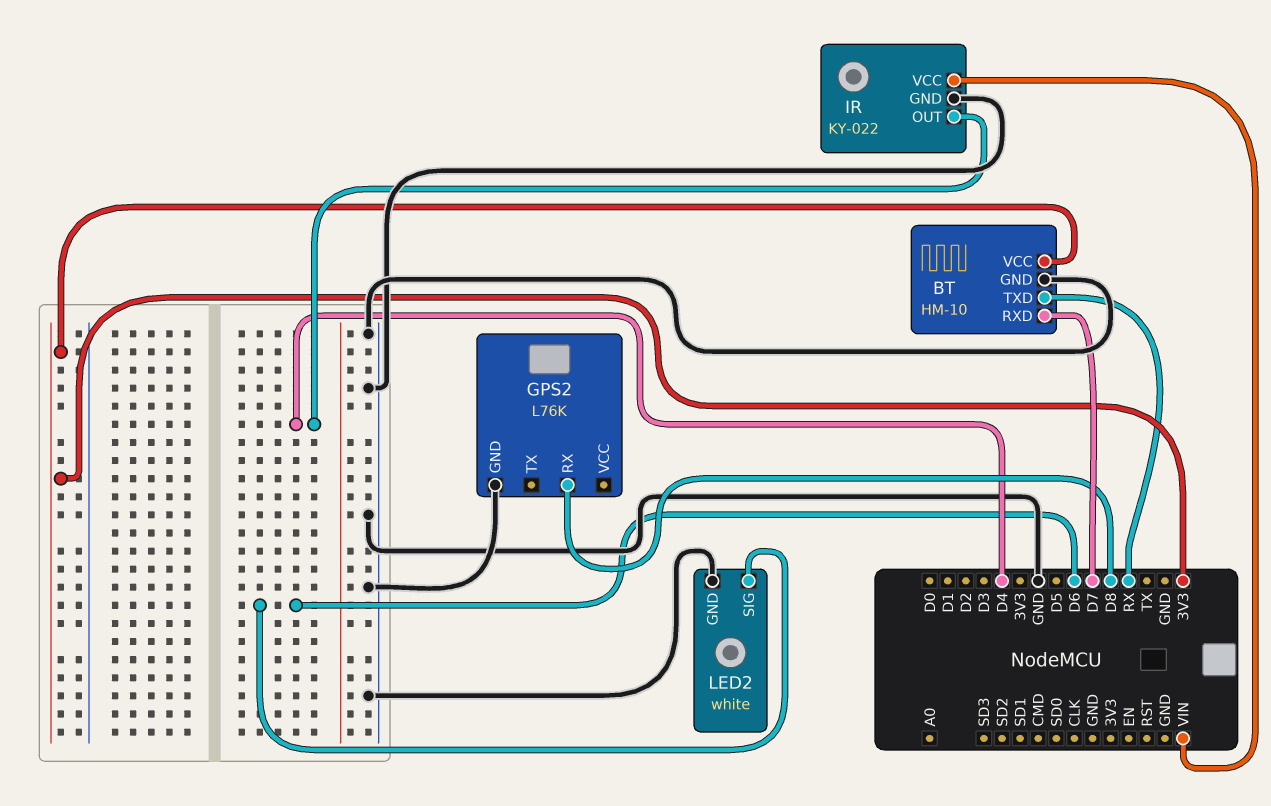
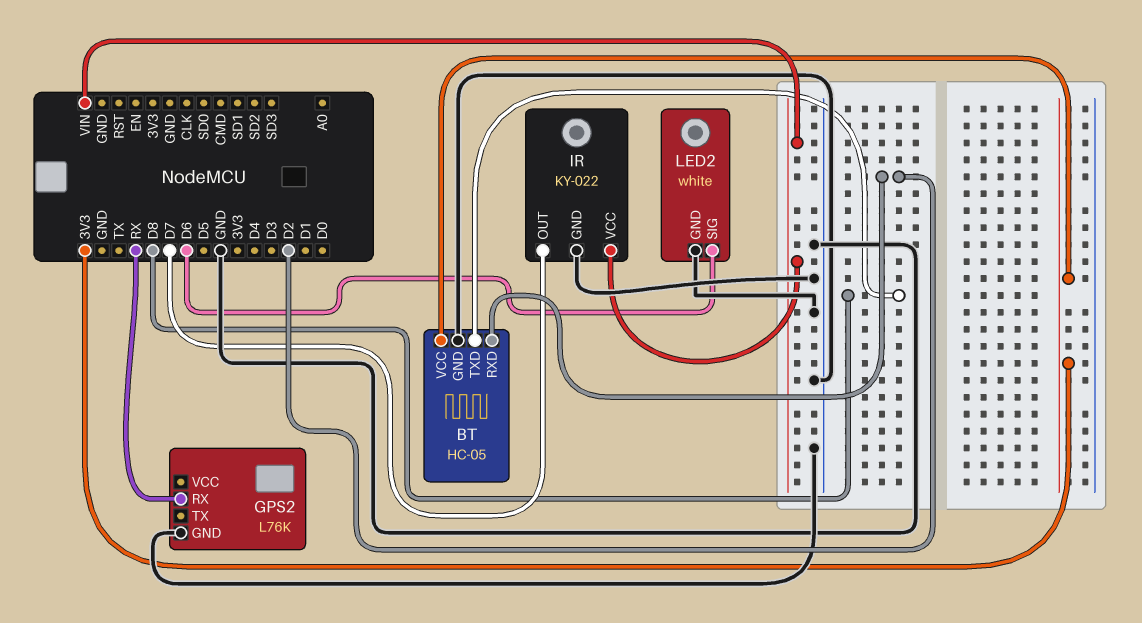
BT: HM-10 -> HC-05
BT pin RXD: D7 -> D2
BT pin TXD: RX -> D8
GPS2 pin RX: D8 -> RX
IR pin OUT: D4 -> D7

